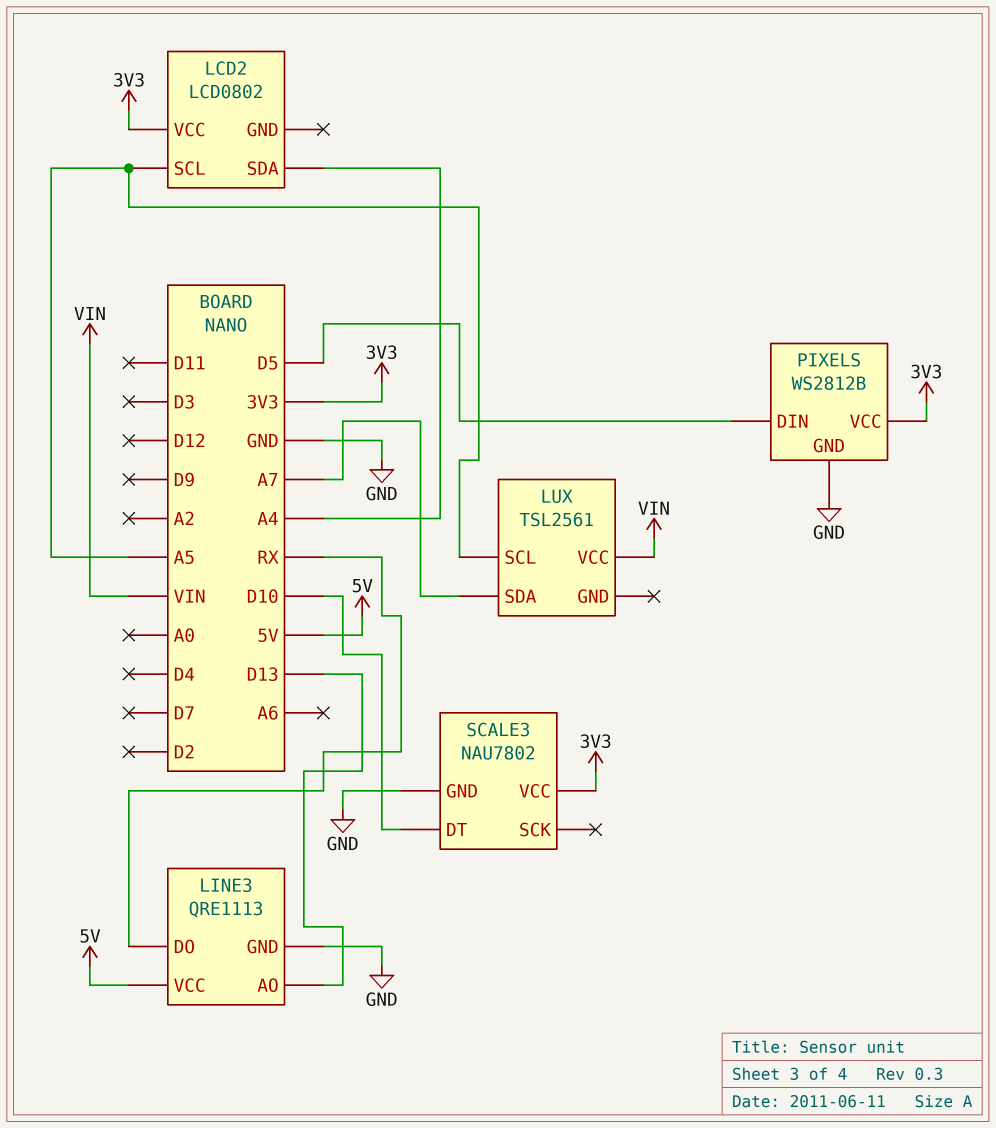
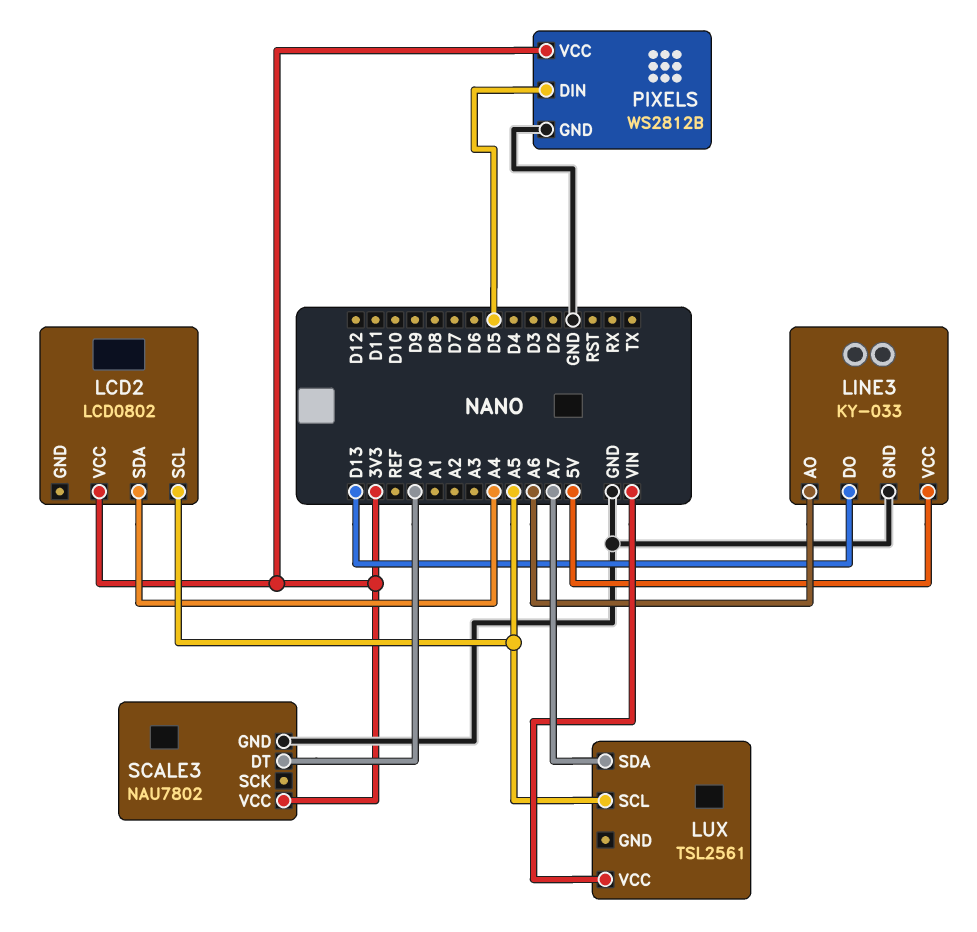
LINE3: QRE1113 -> KY-033
LINE3 pin AO: D13 -> A6
LINE3 pin DO: RX -> D13
SCALE3 pin DT: D10 -> A0

